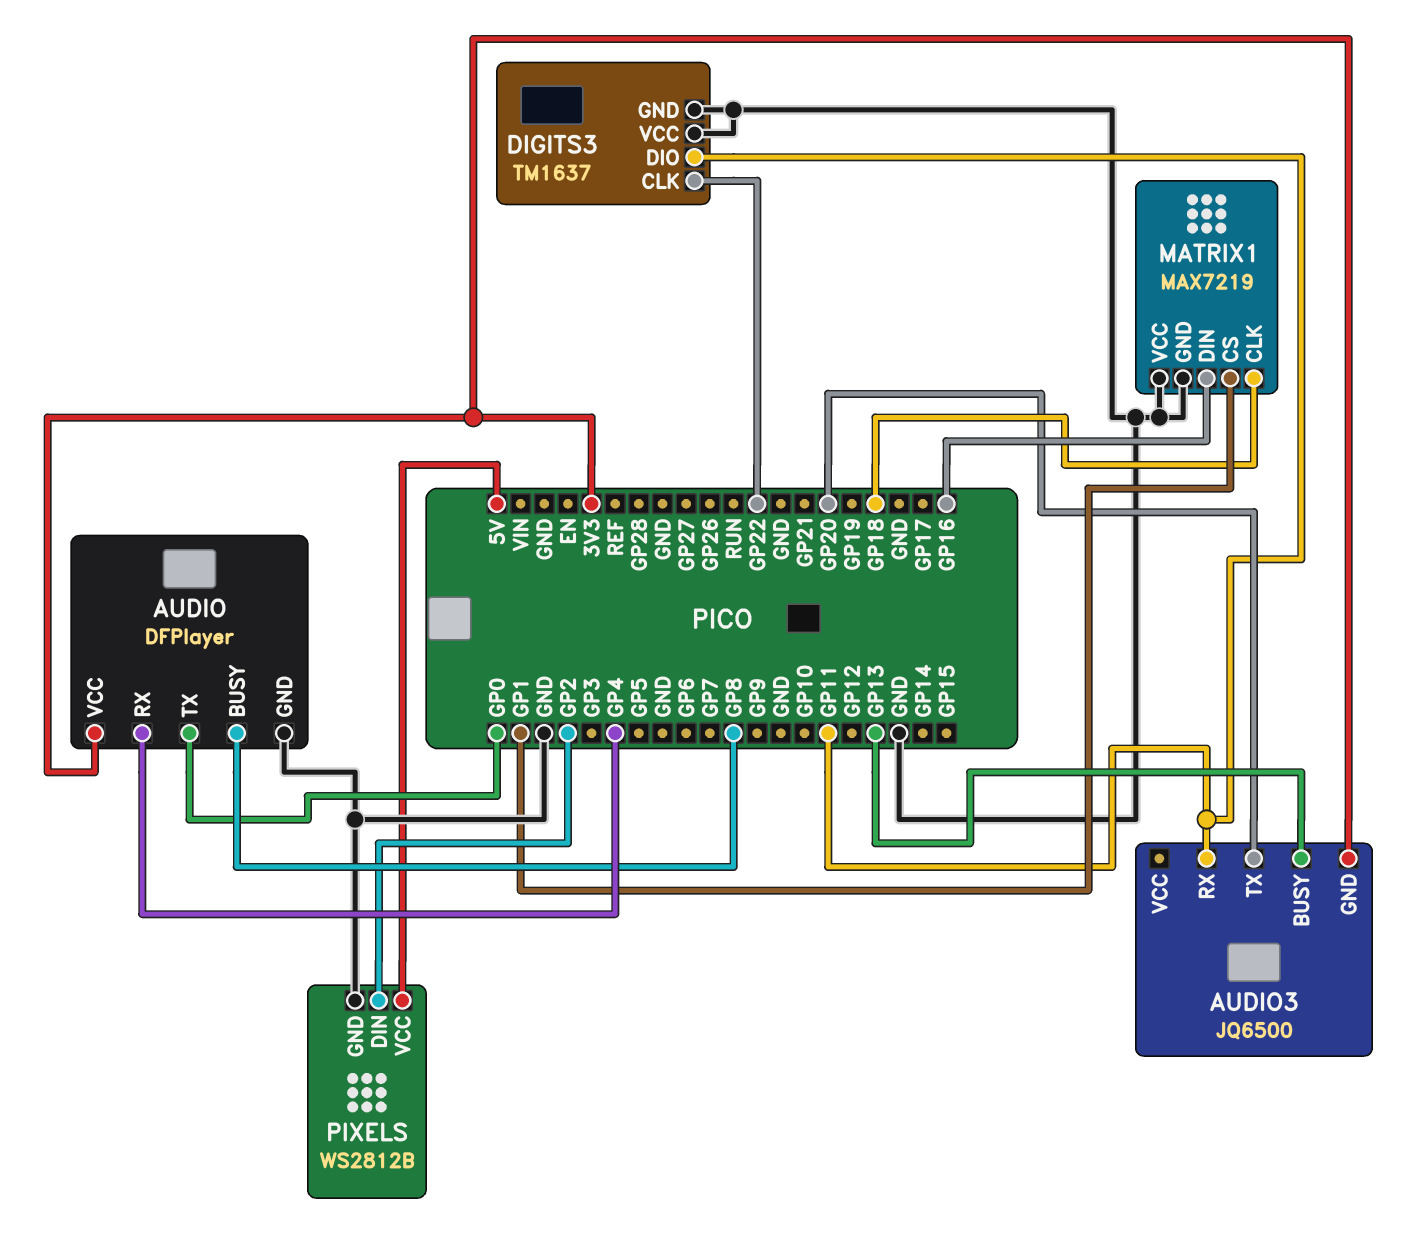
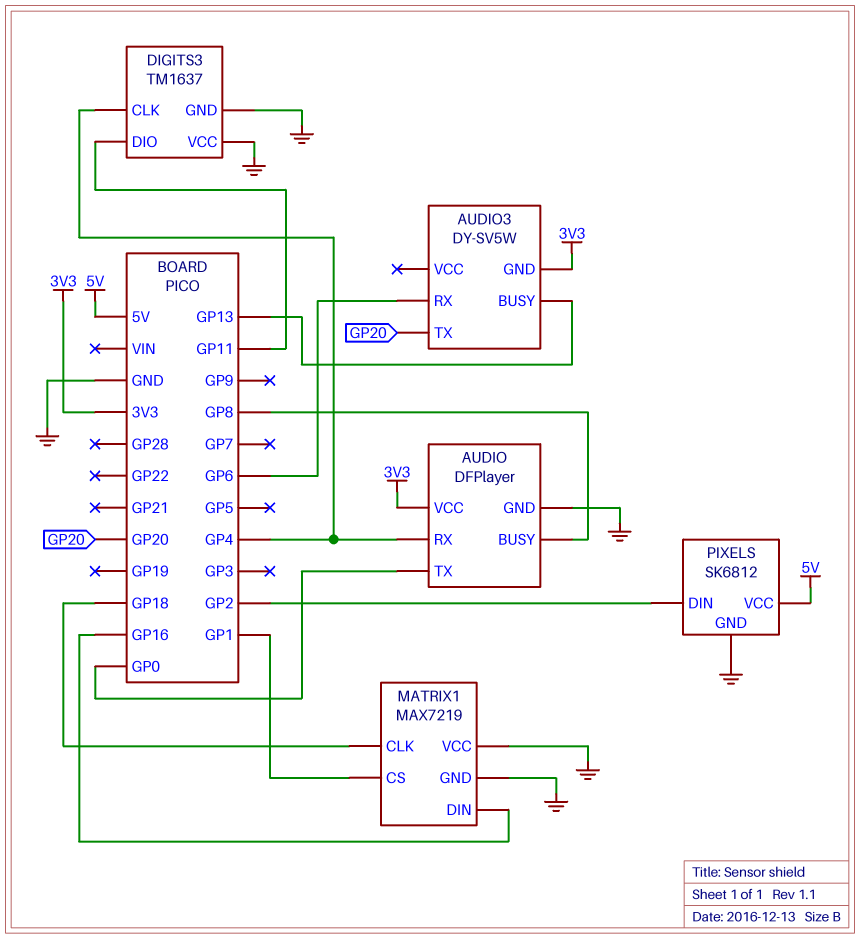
AUDIO3: JQ6500 -> DY-SV5W
AUDIO3 pin RX: GP11 -> GP6
DIGITS3 pin CLK: GP22 -> GP4
PIXELS: WS2812B -> SK6812

